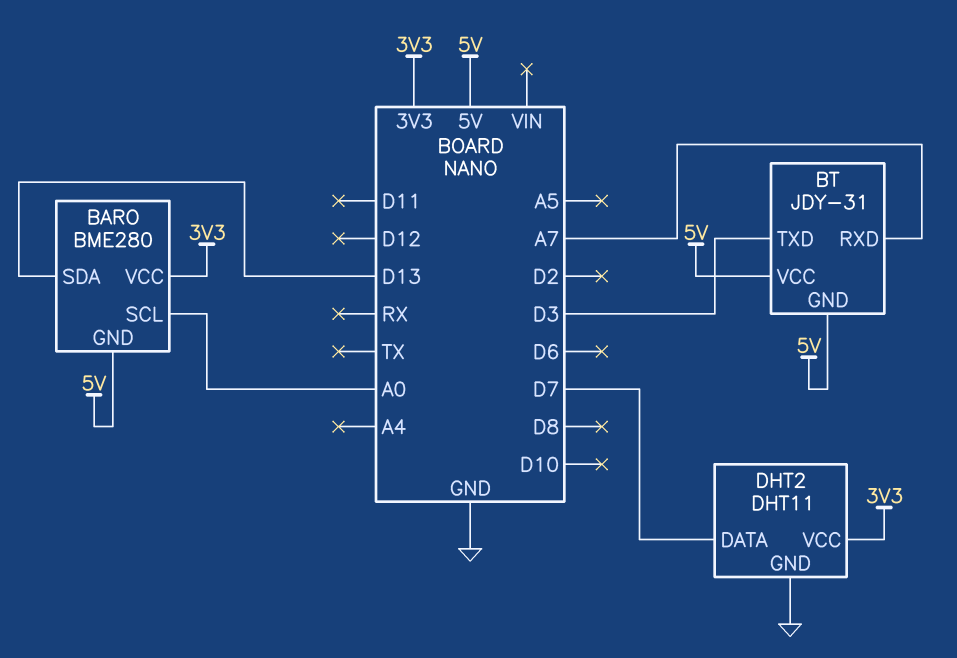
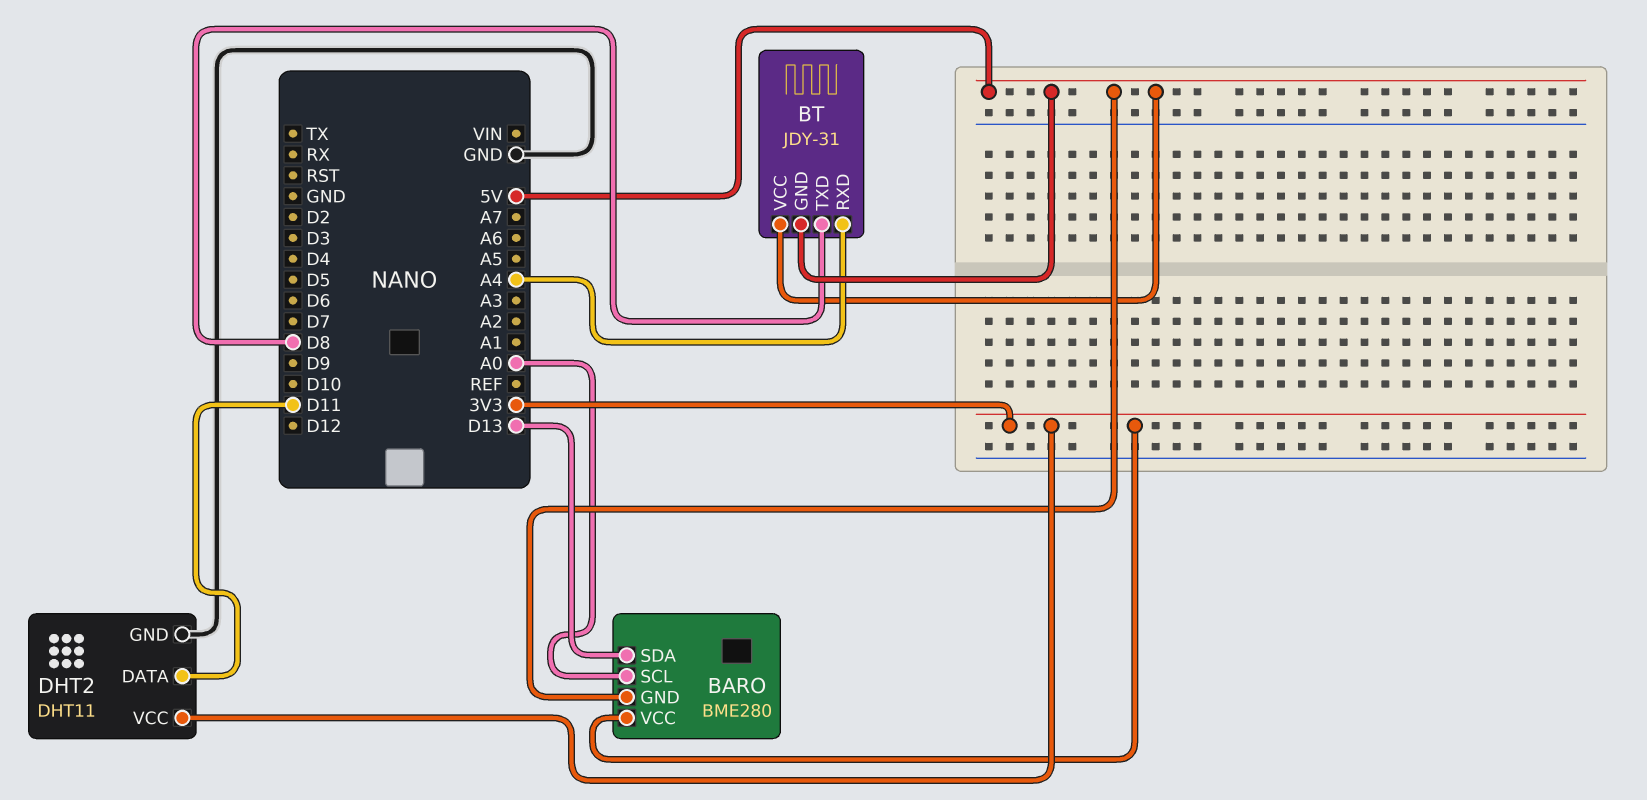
BT pin RXD: A7 -> A4
BT pin TXD: D3 -> D8
DHT2 pin DATA: D7 -> D11

